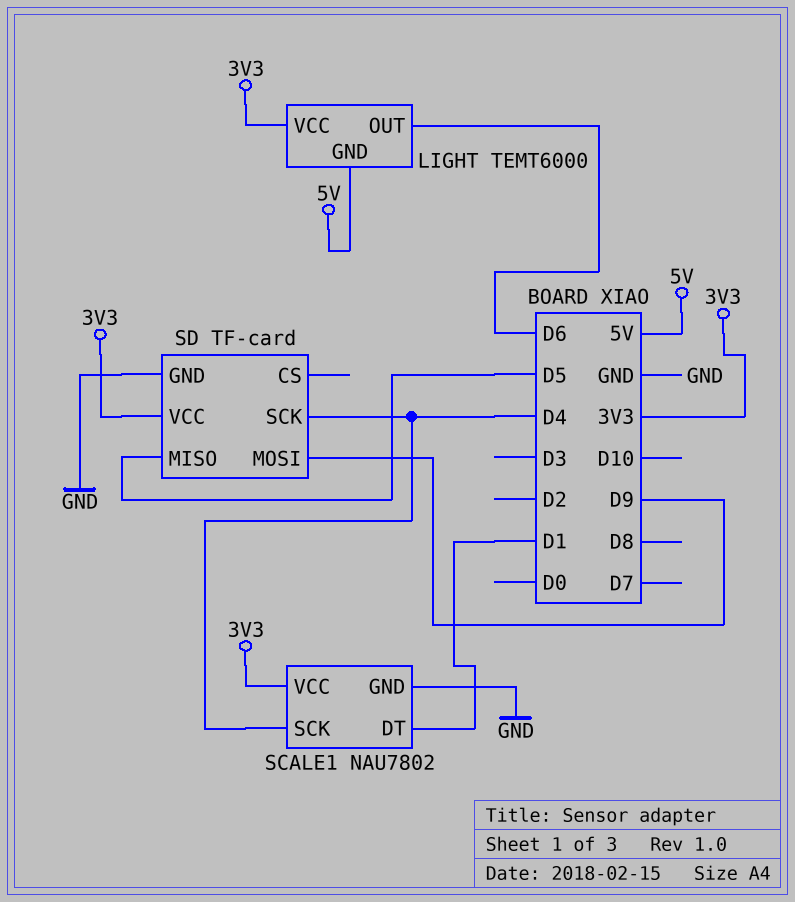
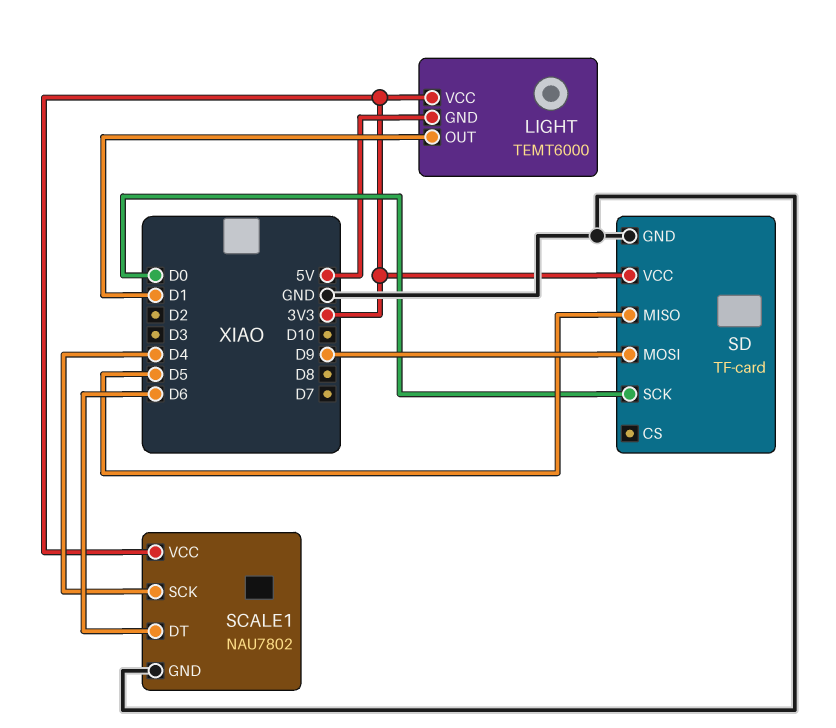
LIGHT pin OUT: D6 -> D1
SCALE1 pin DT: D1 -> D6
SD pin SCK: D4 -> D0

